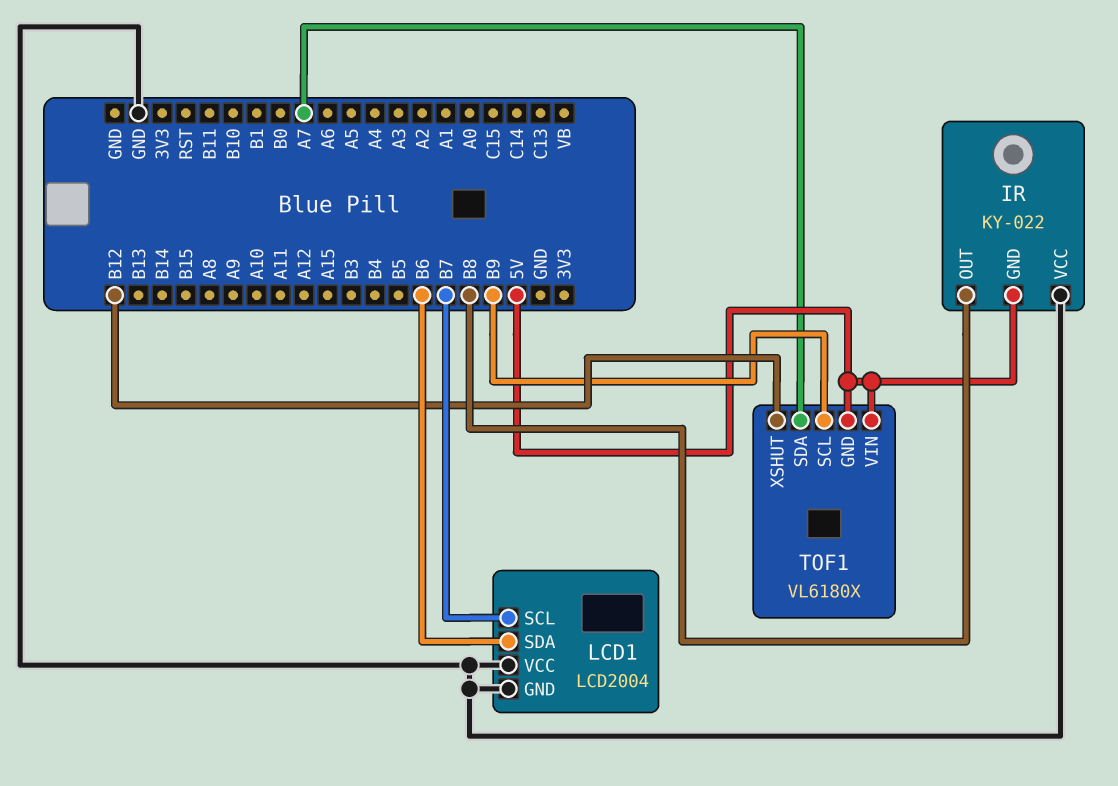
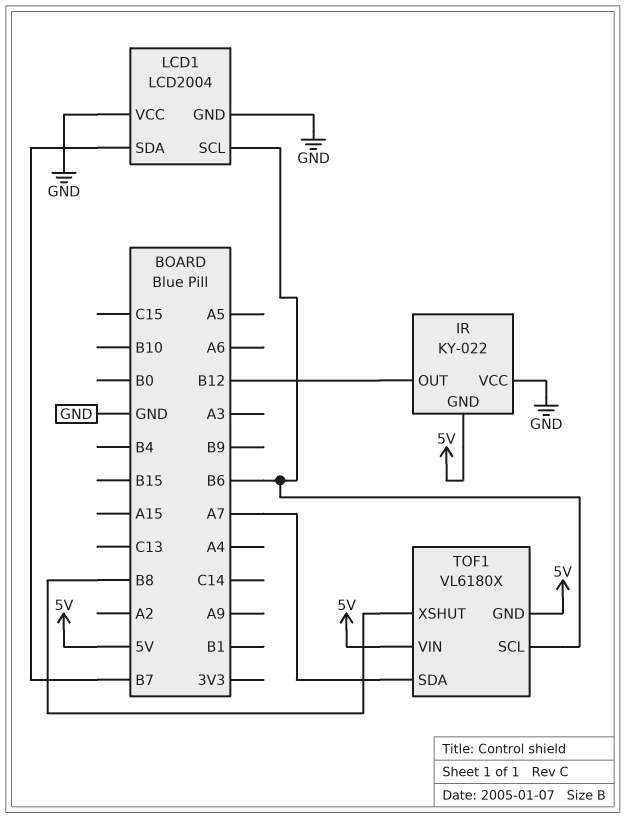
IR pin OUT: B8 -> B12
LCD1 pin SCL: B7 -> B6
LCD1 pin SDA: B6 -> B7
TOF1 pin SCL: B9 -> B6
TOF1 pin XSHUT: B12 -> B8

